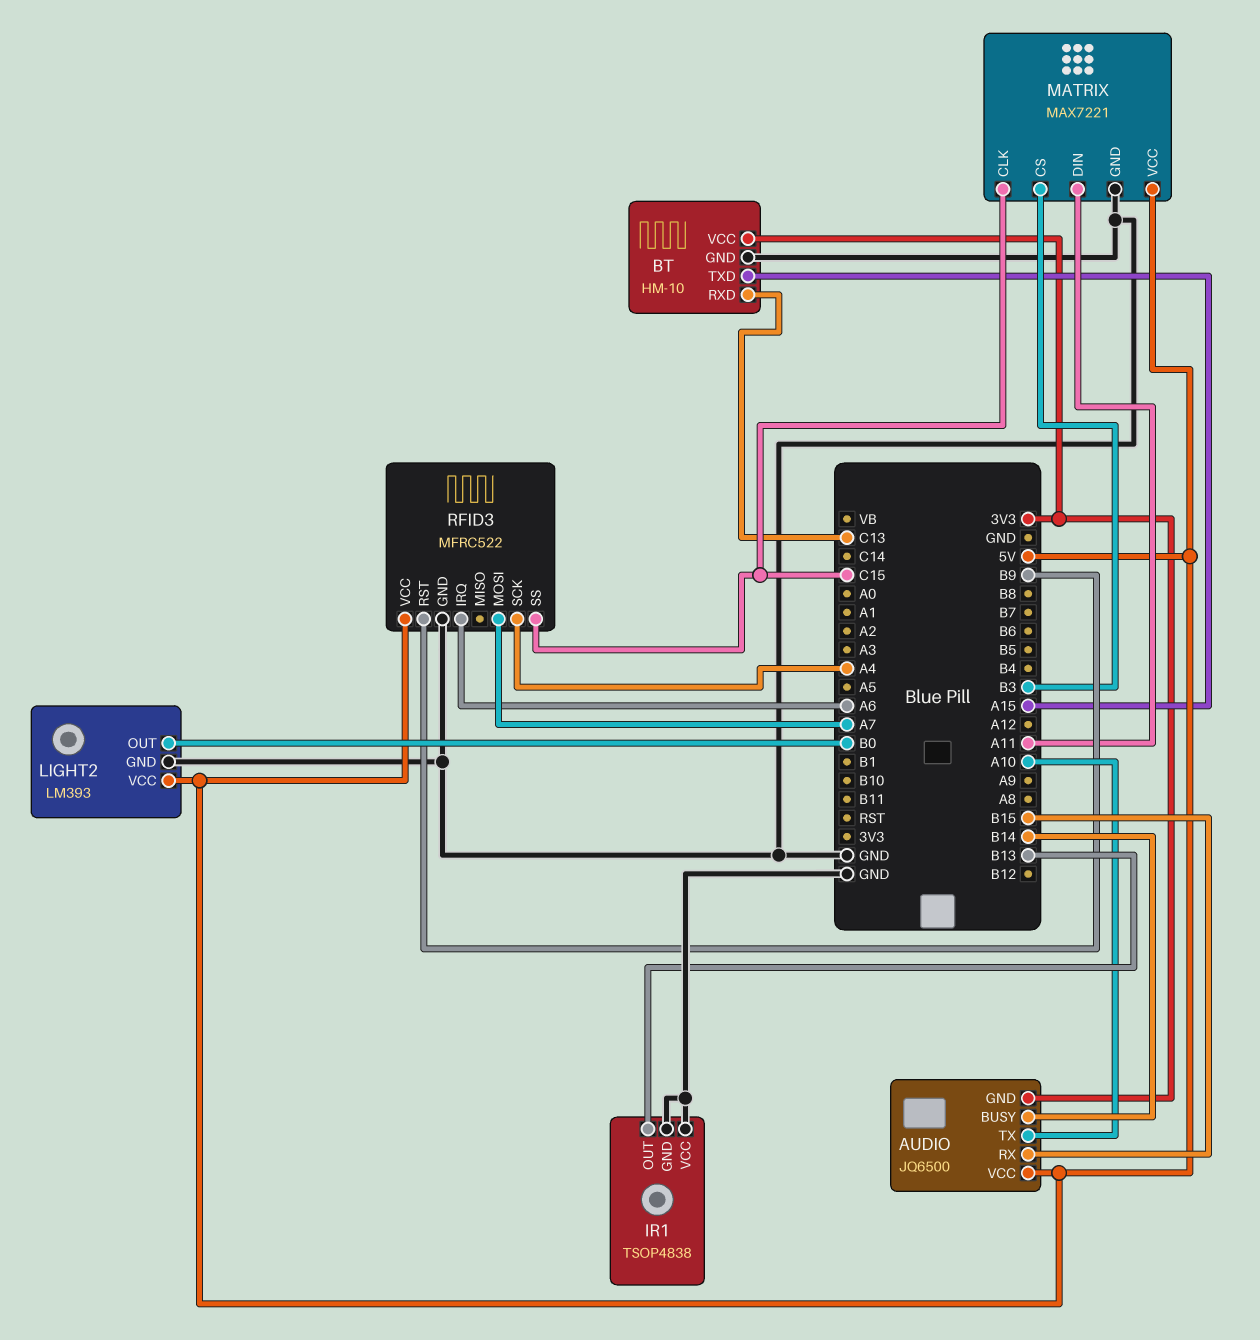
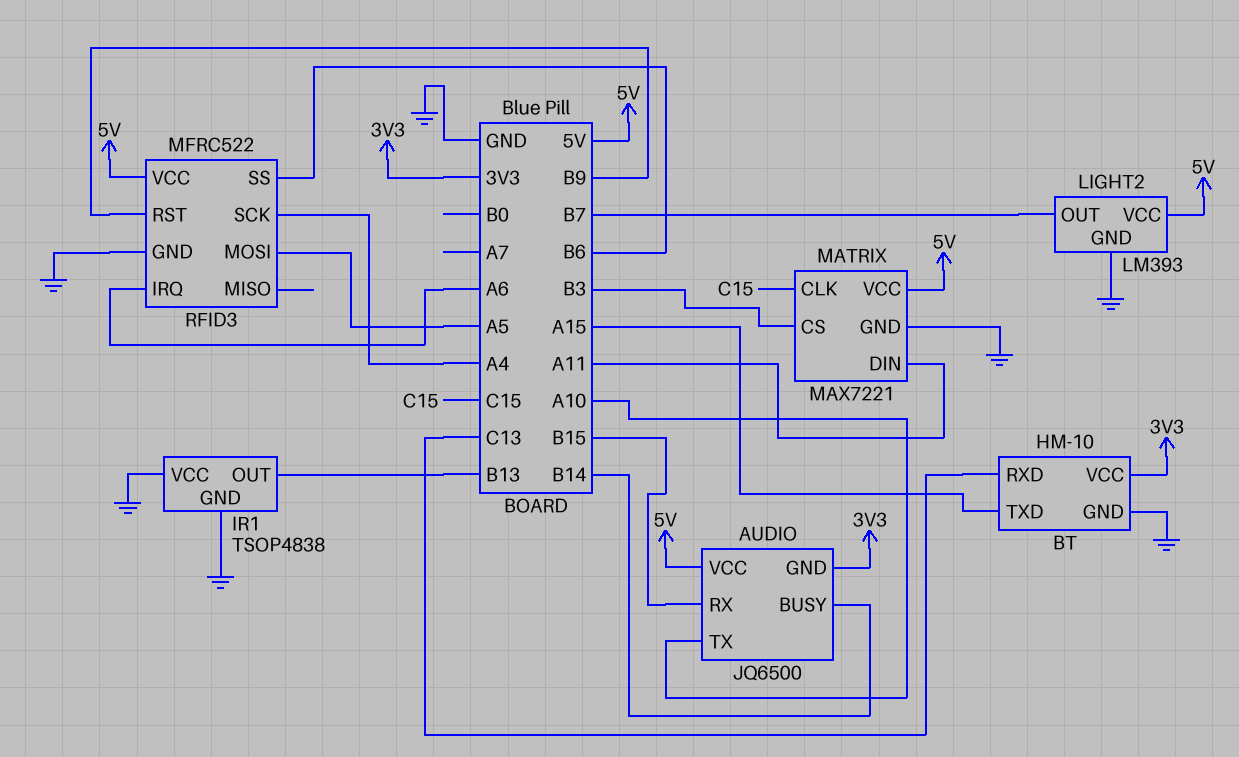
LIGHT2 pin OUT: B0 -> B7
RFID3 pin MOSI: A7 -> A5
RFID3 pin SS: C15 -> B6

